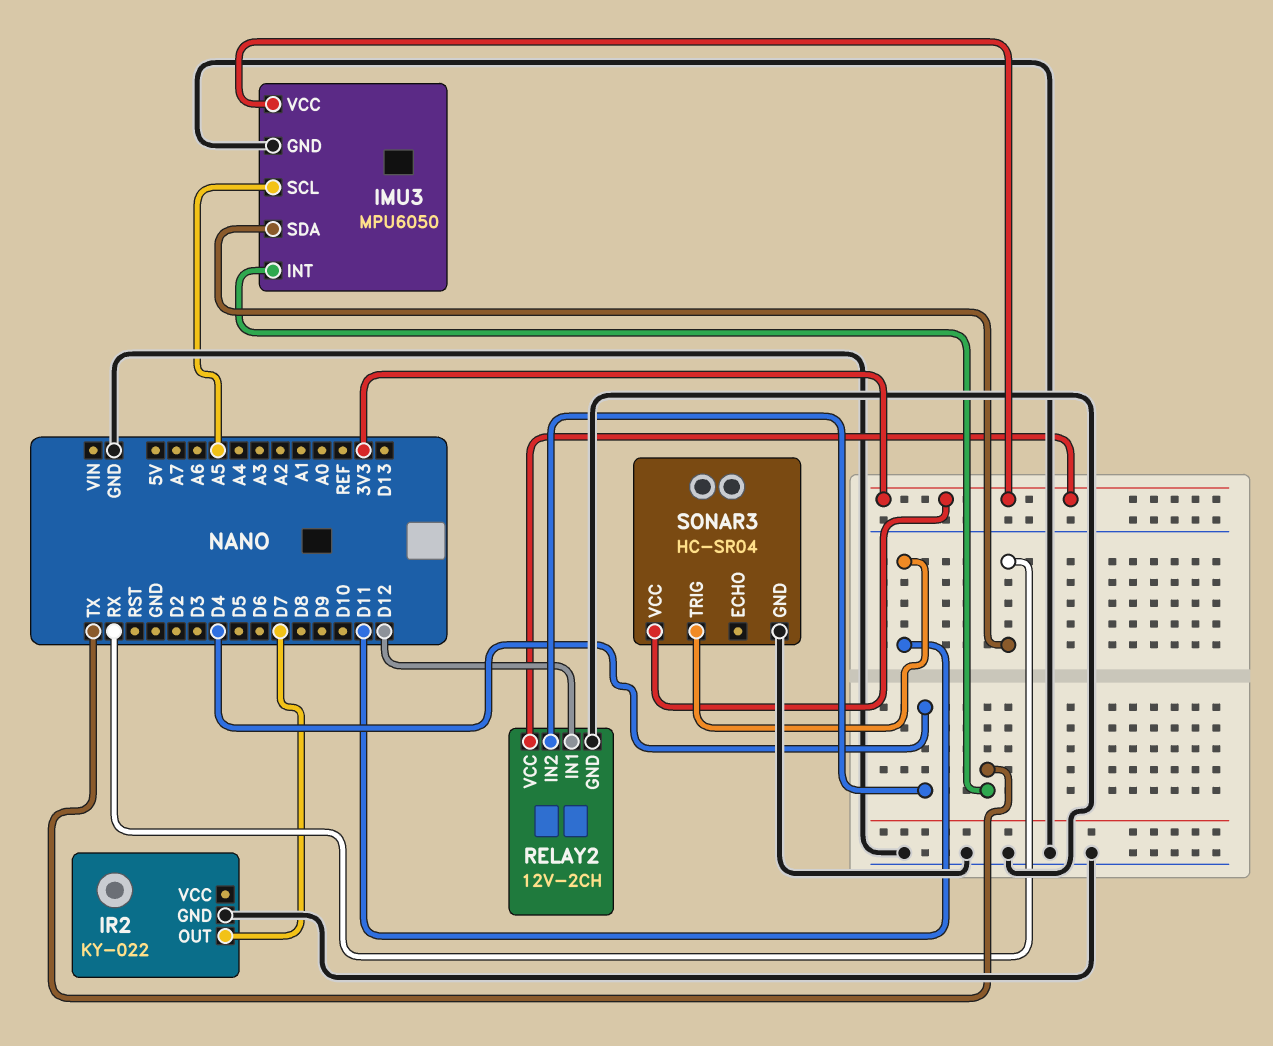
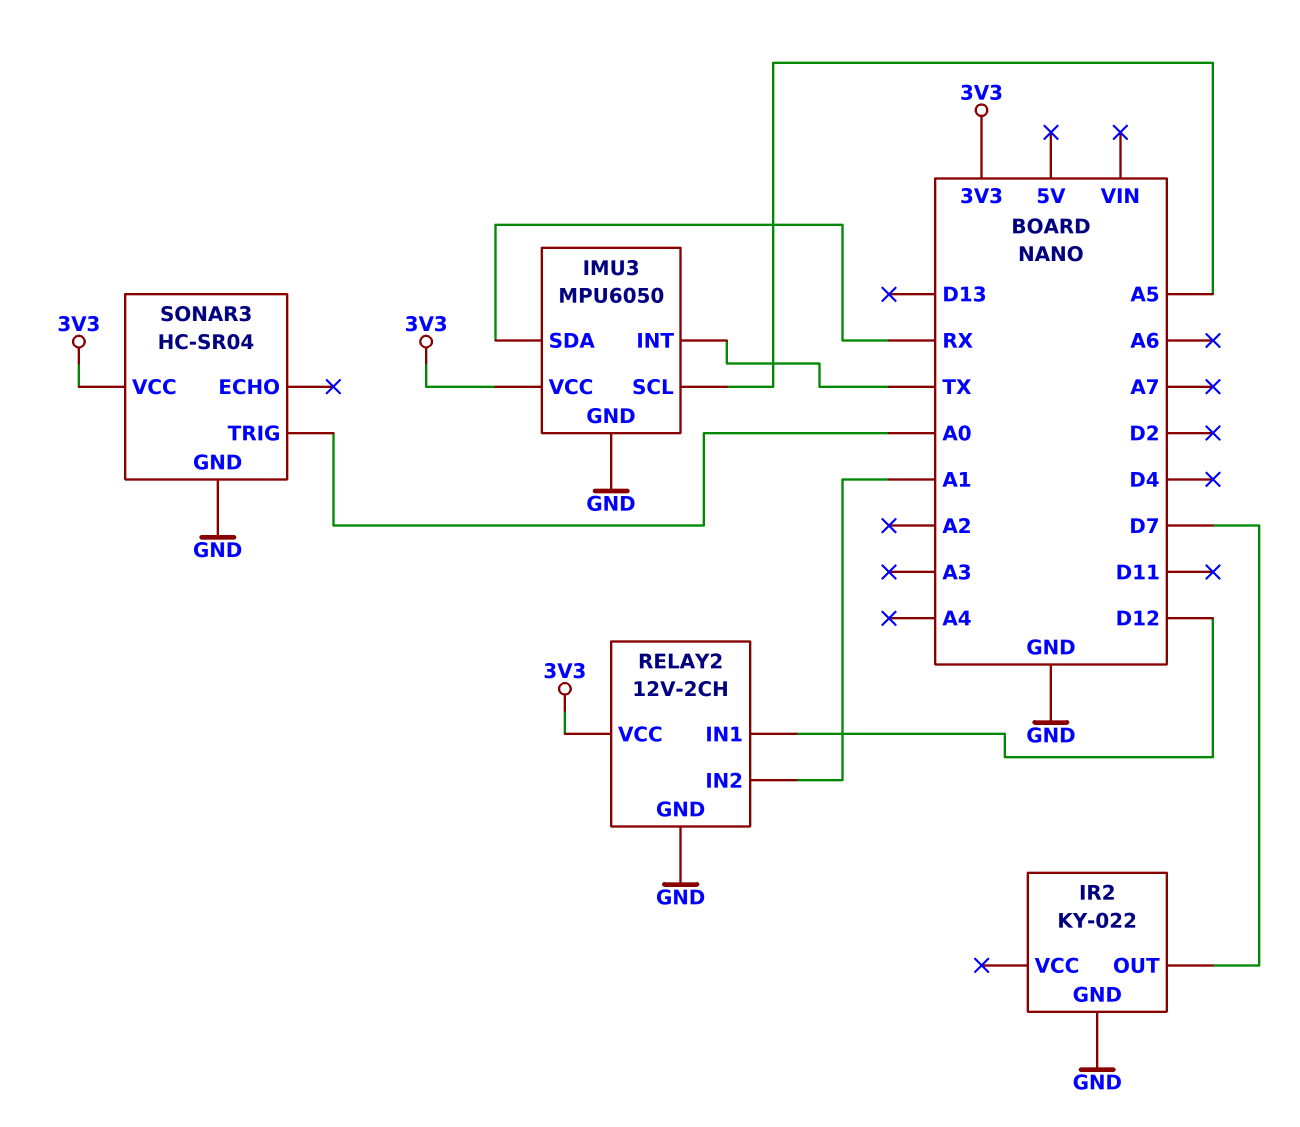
RELAY2 pin IN2: D4 -> A1
SONAR3 pin TRIG: D11 -> A0

